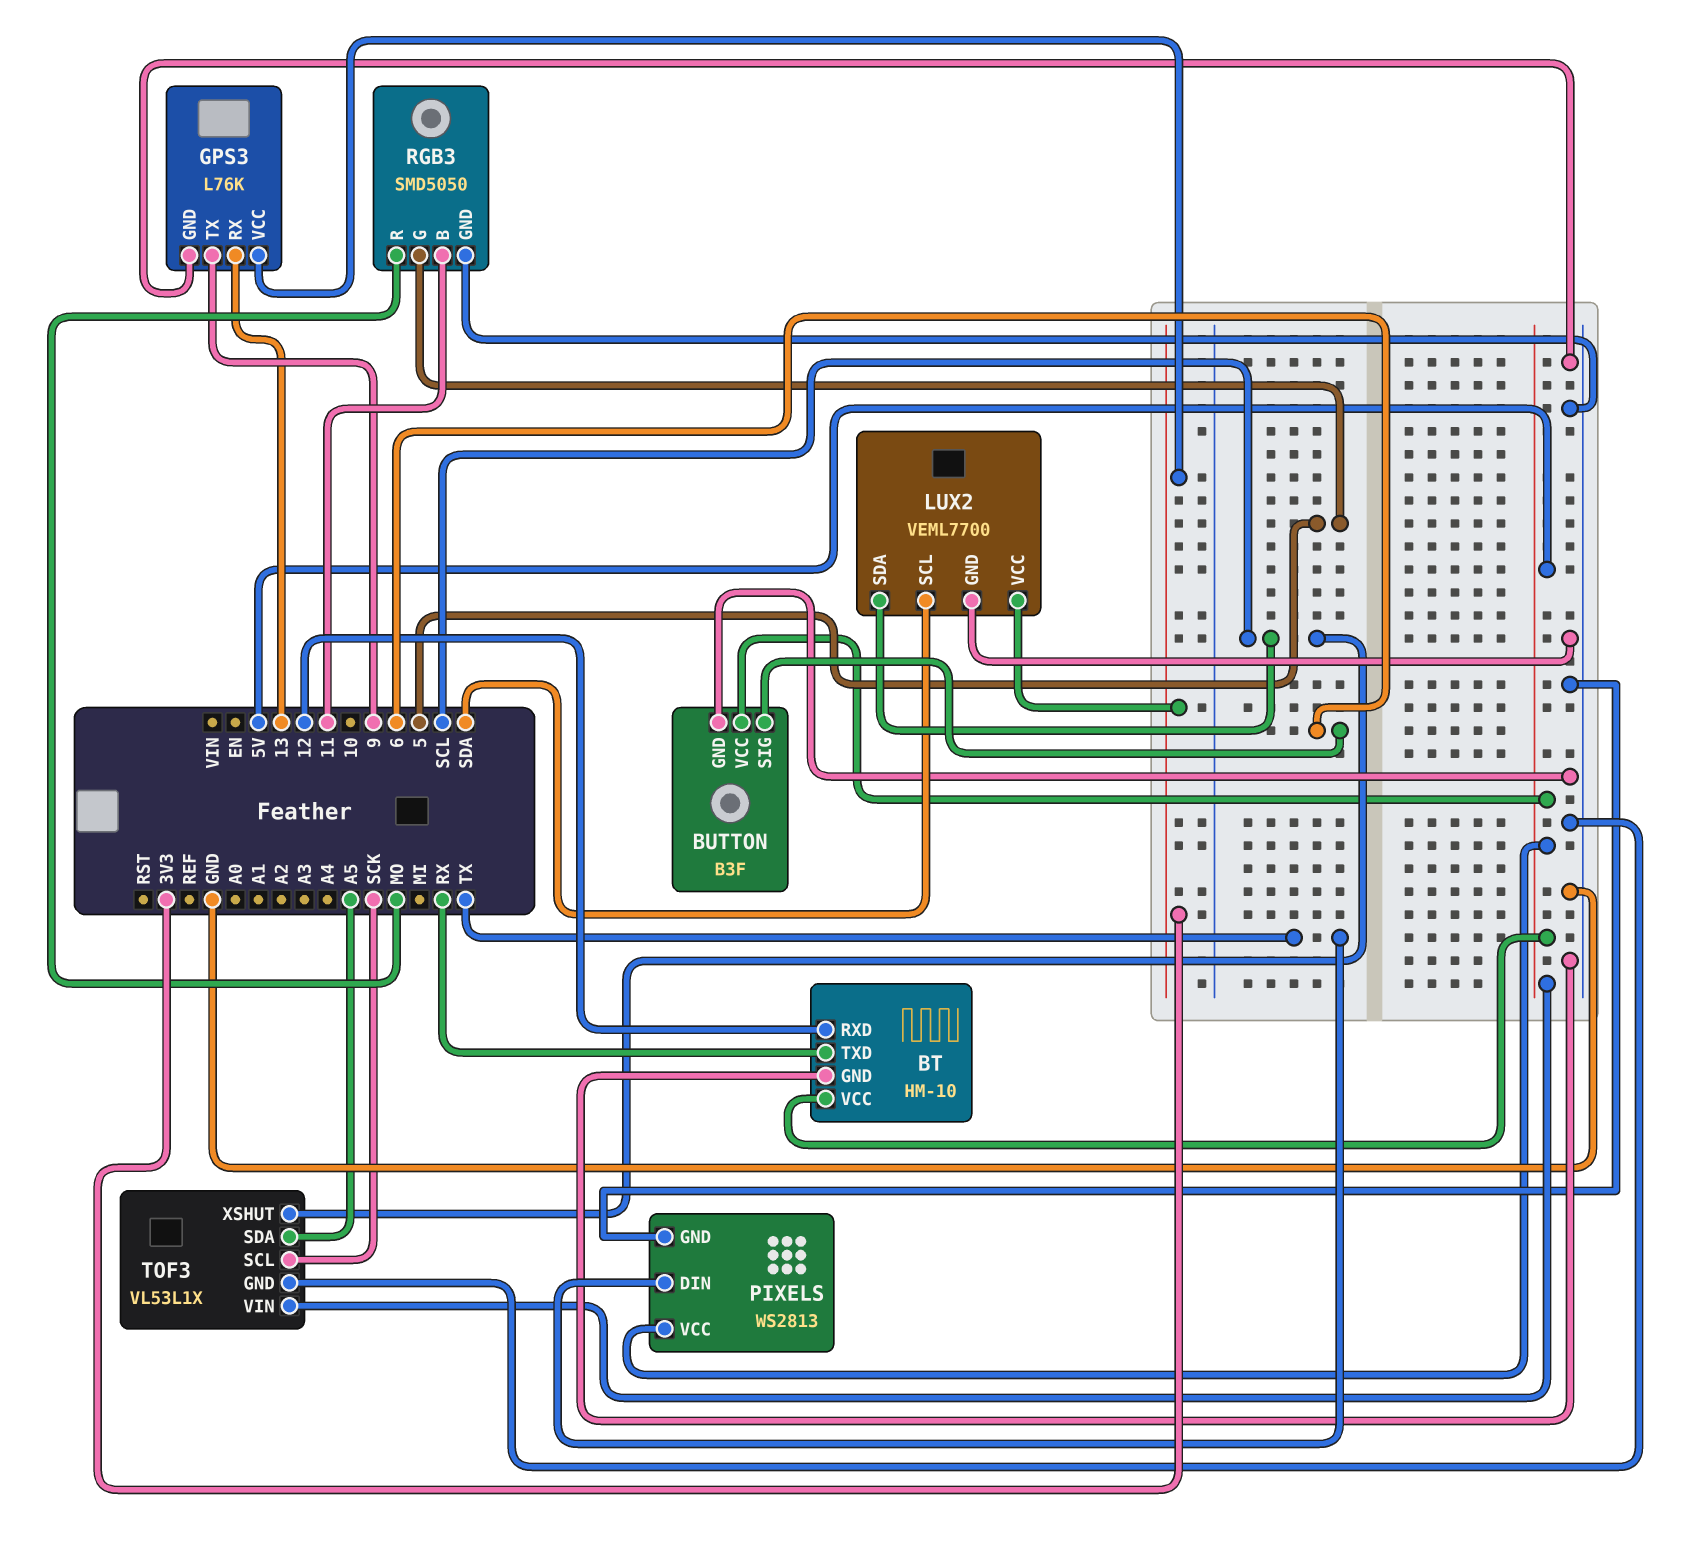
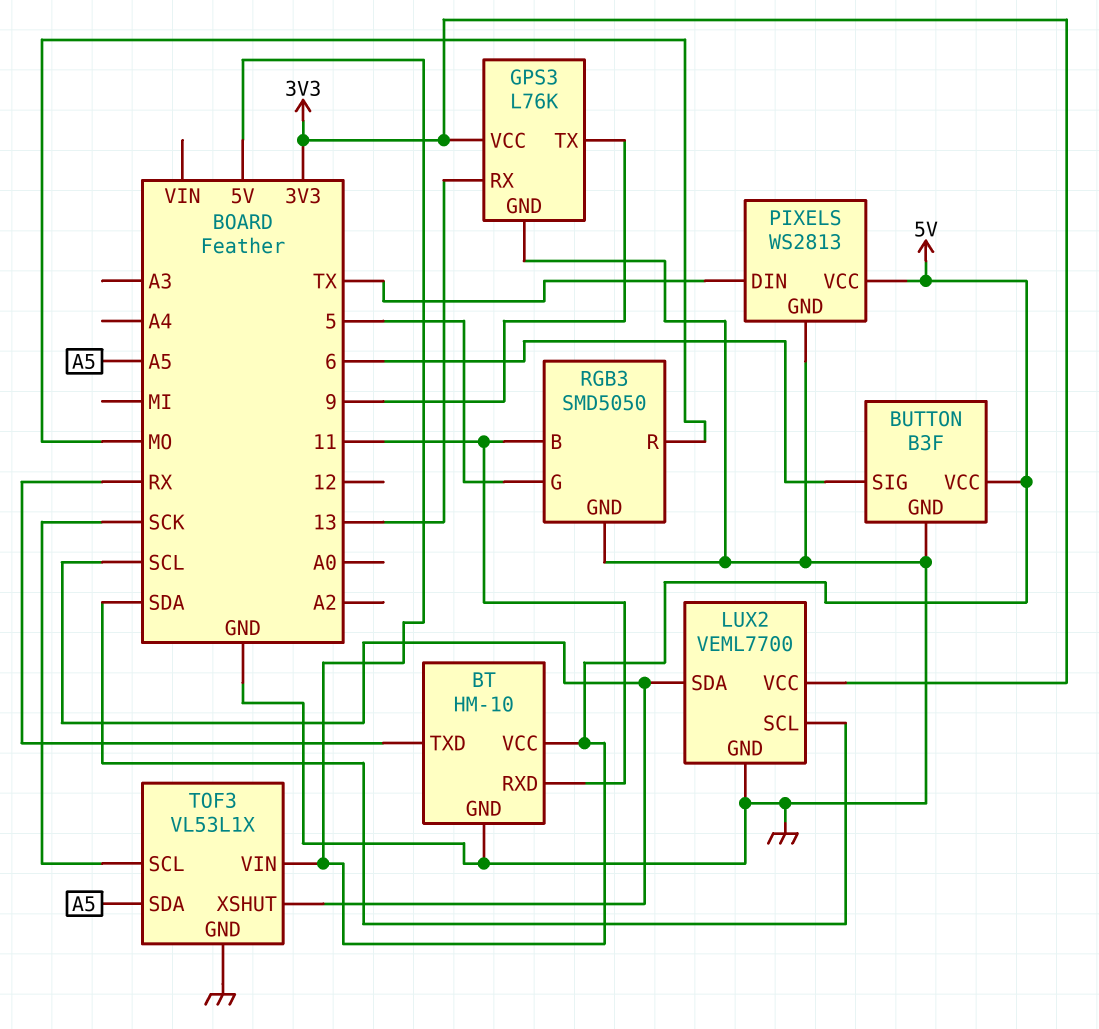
BT pin RXD: 12 -> 11

